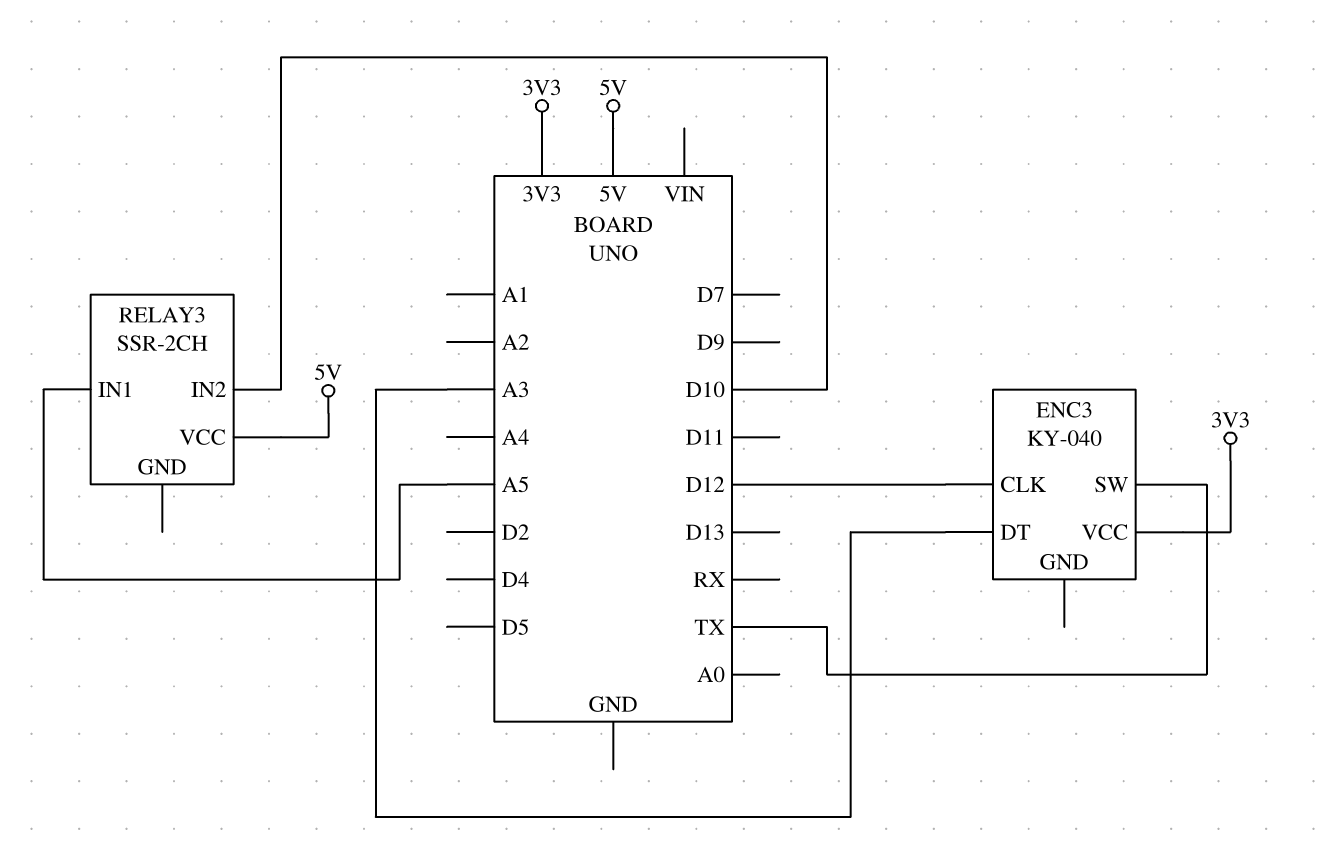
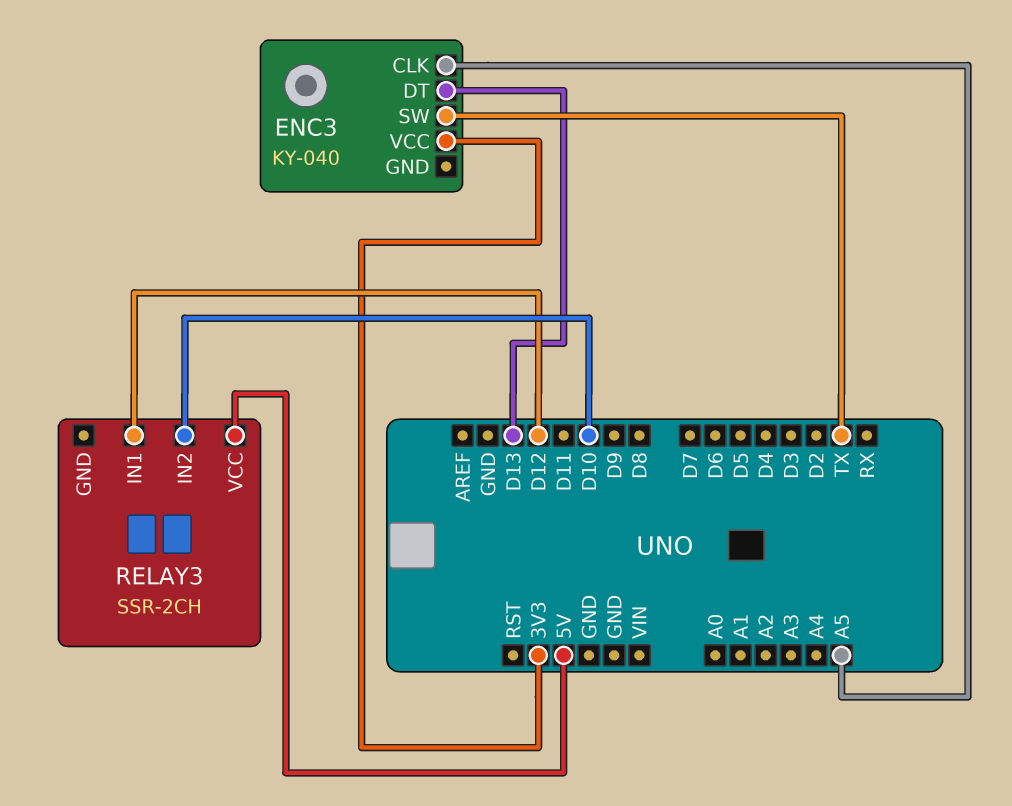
ENC3 pin CLK: D12 -> A5
ENC3 pin DT: A3 -> D13
RELAY3 pin IN1: A5 -> D12

